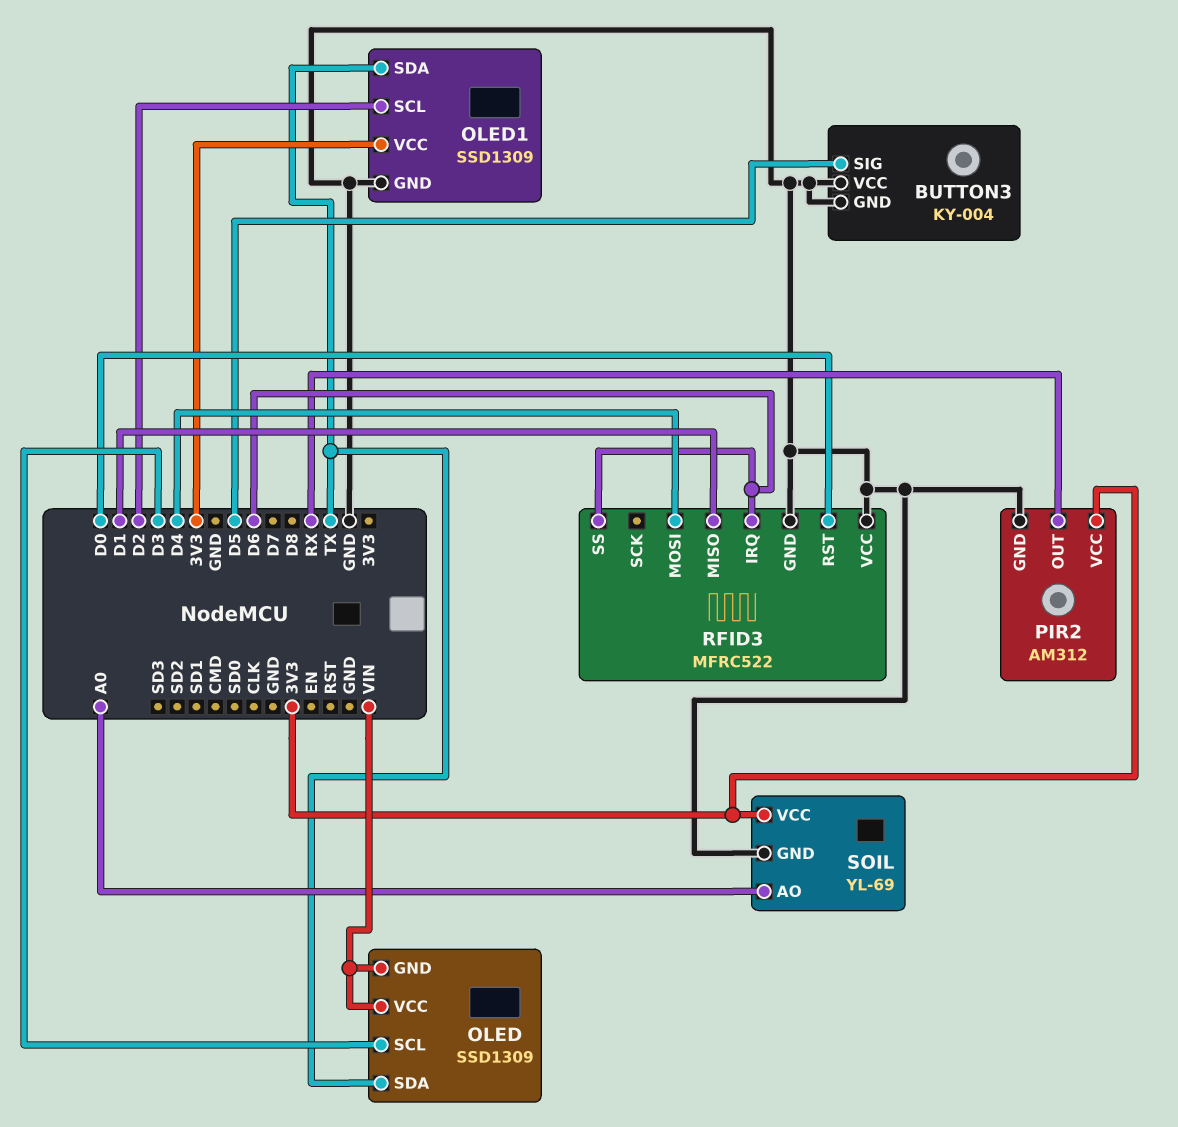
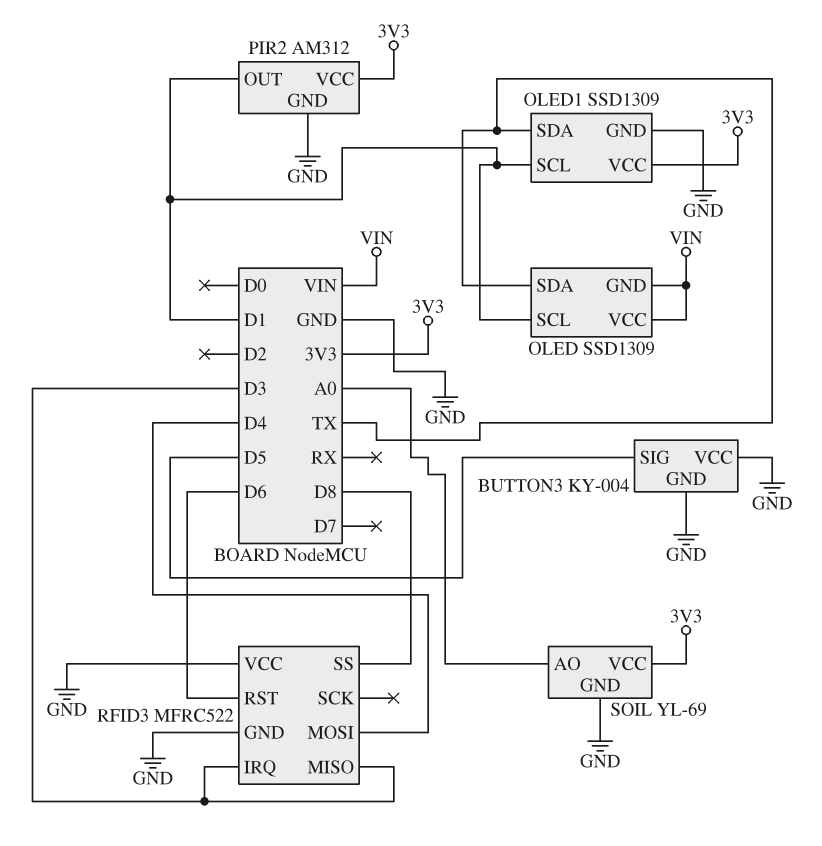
OLED pin SCL: D3 -> D1
OLED1 pin SCL: D2 -> D1
PIR2 pin OUT: RX -> D1
RFID3 pin IRQ: D6 -> D3
RFID3 pin MISO: D1 -> D3
RFID3 pin RST: D0 -> D6
RFID3 pin SS: D6 -> D8

